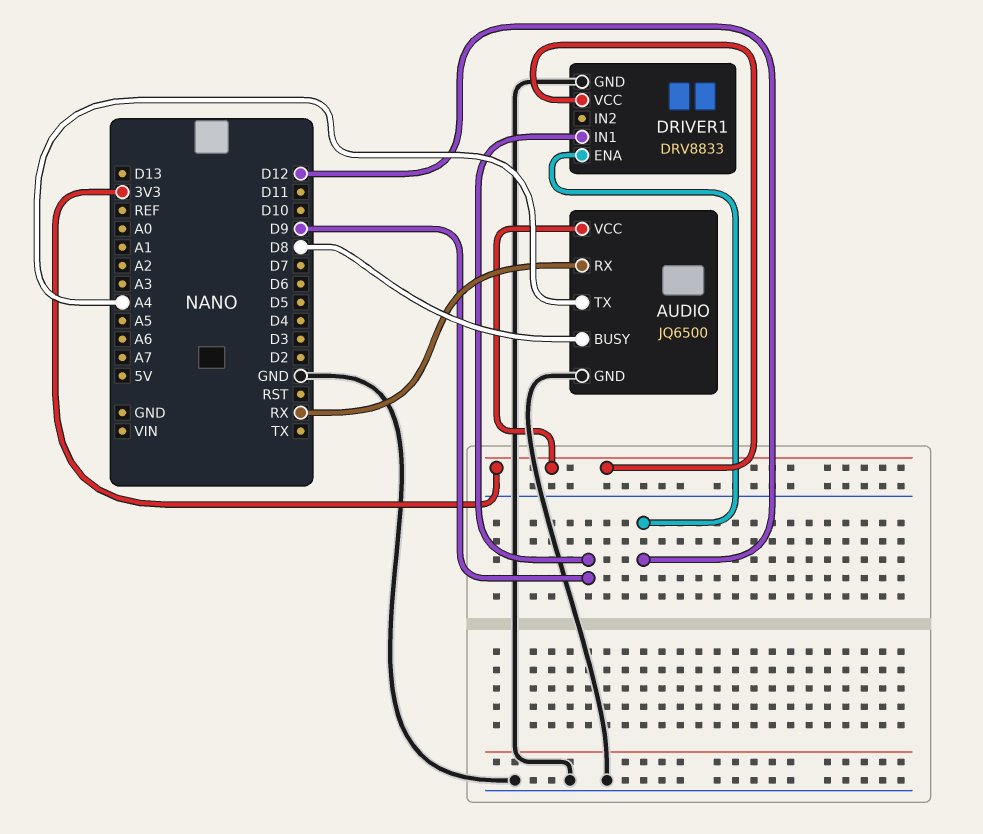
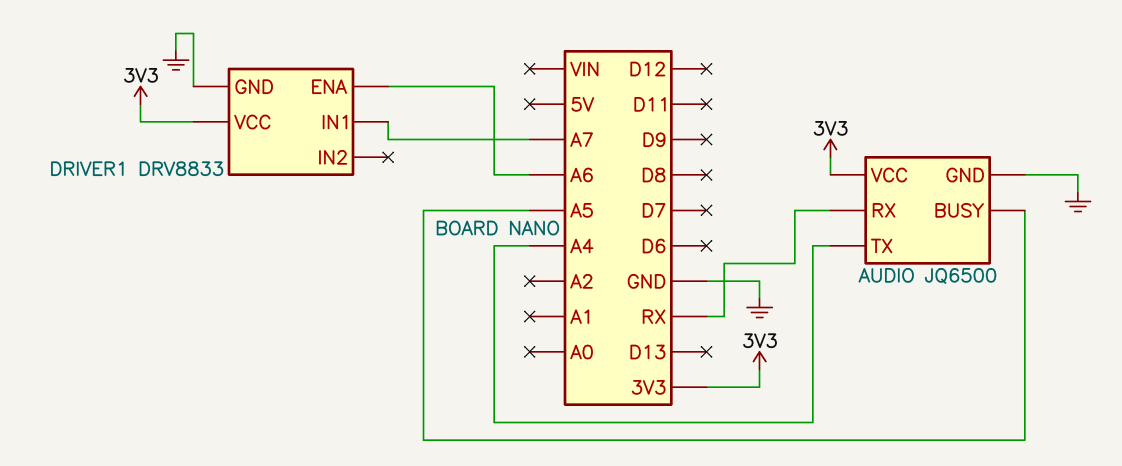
AUDIO pin BUSY: D8 -> A5
DRIVER1 pin ENA: D12 -> A6
DRIVER1 pin IN1: D9 -> A7

